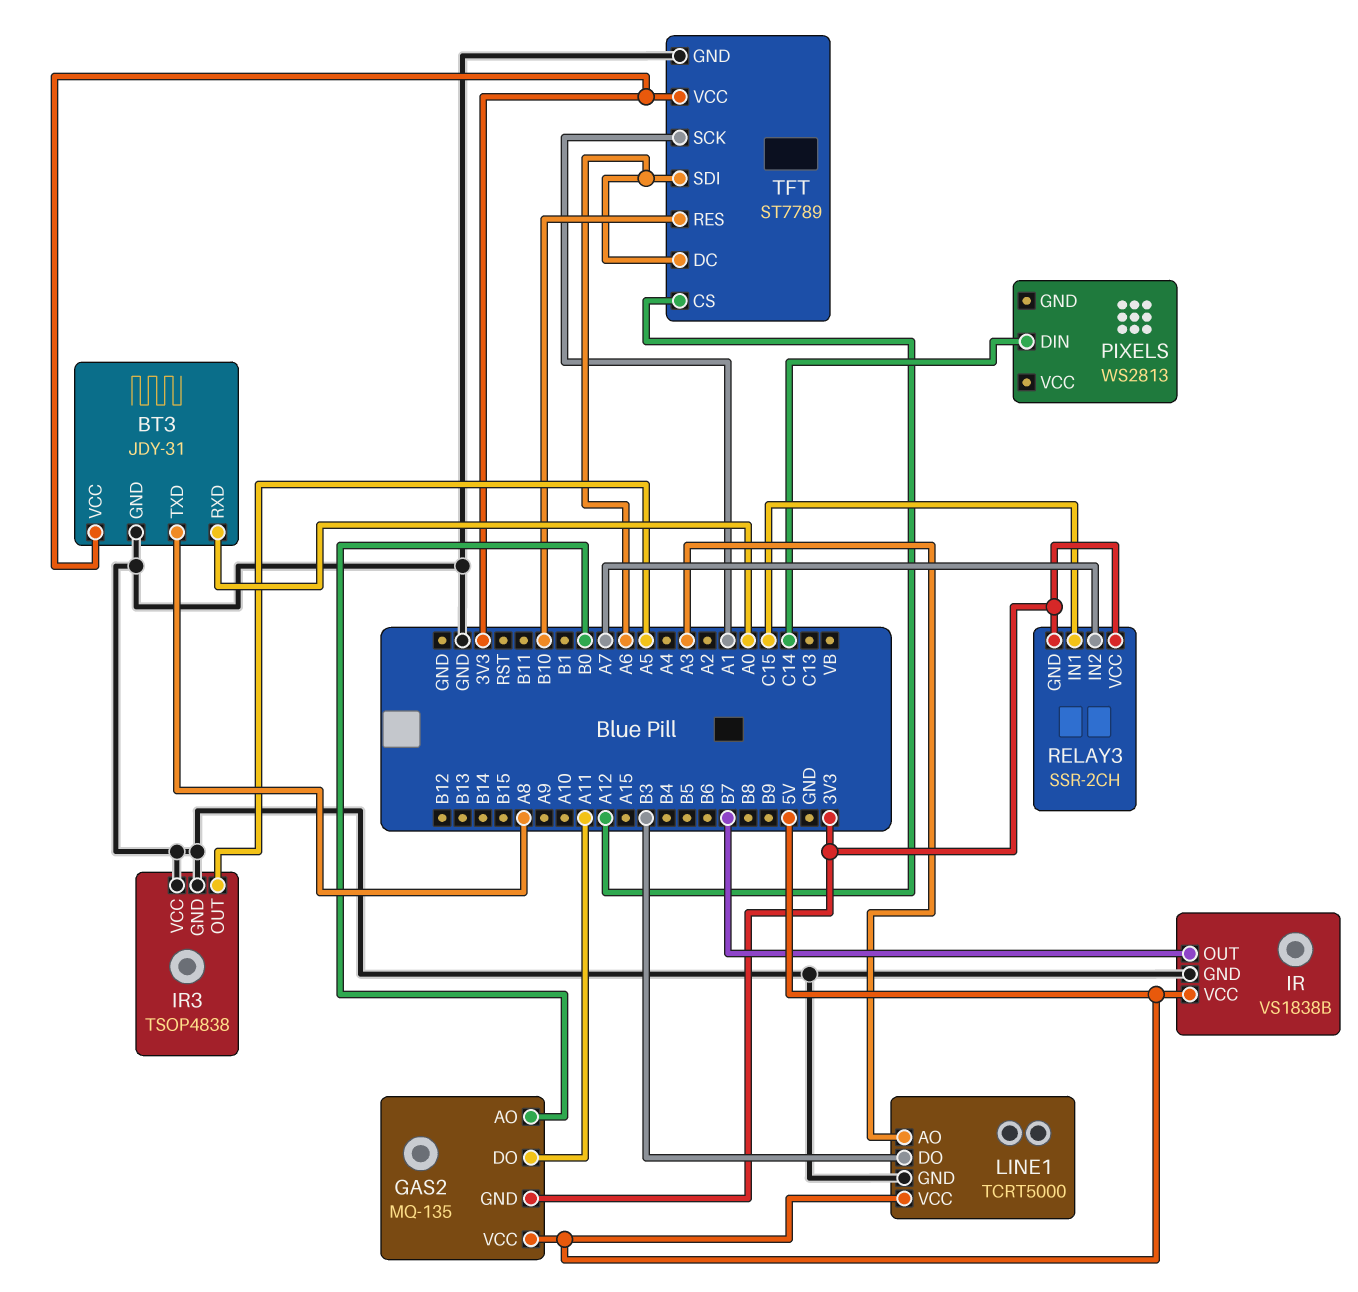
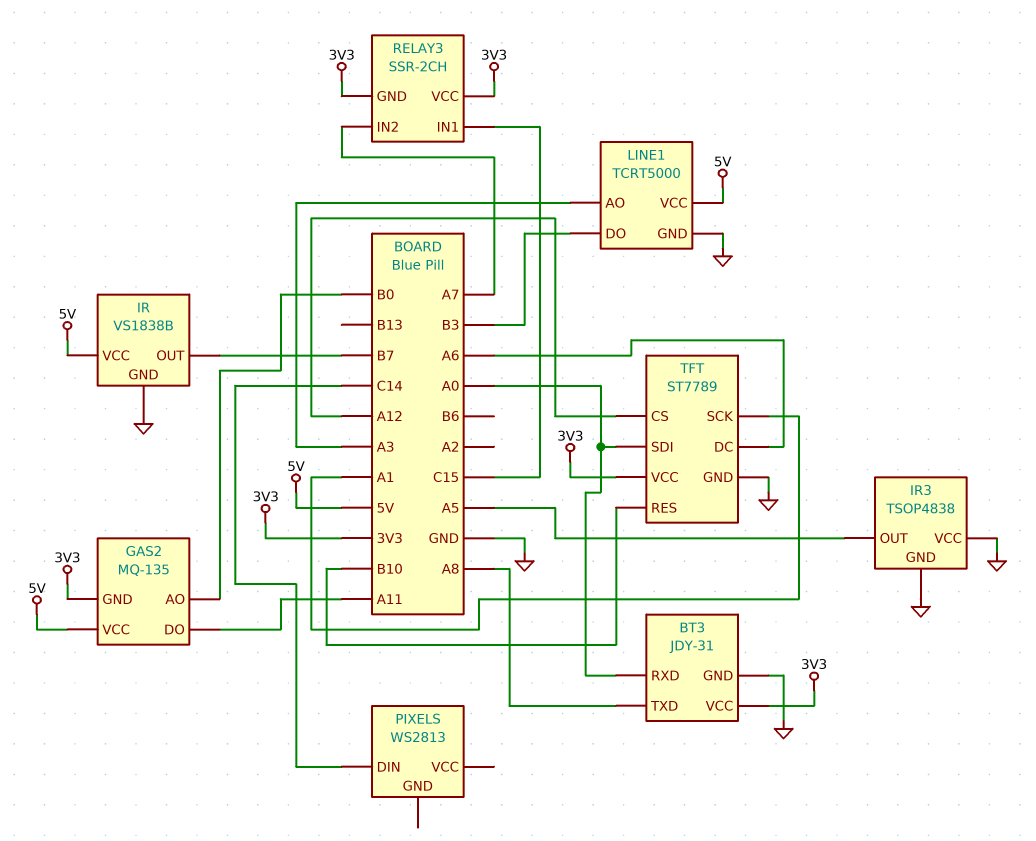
TFT pin SDI: A6 -> A0

